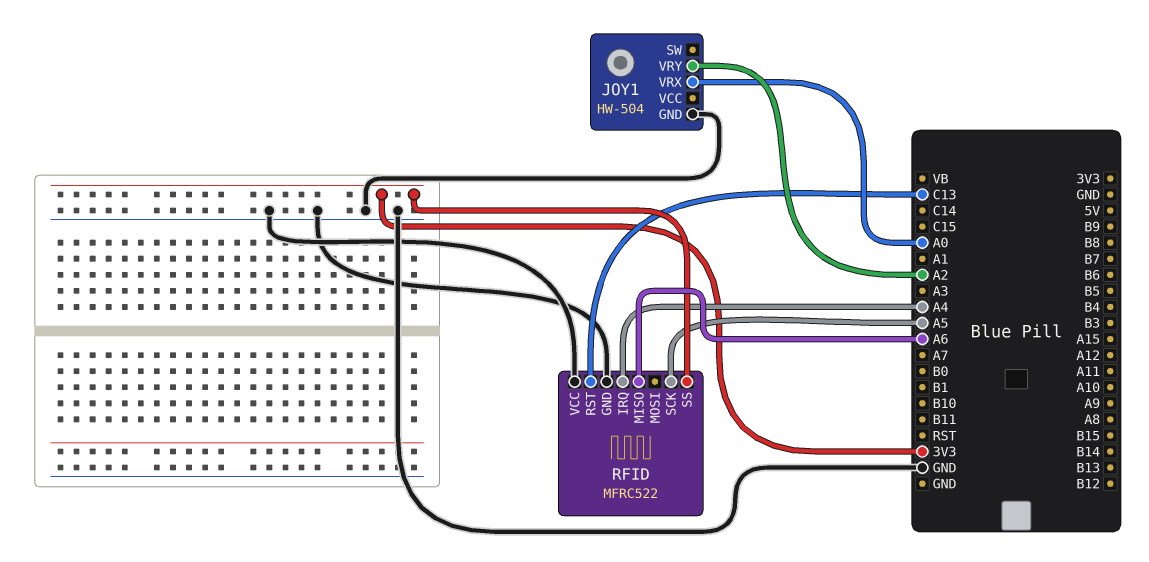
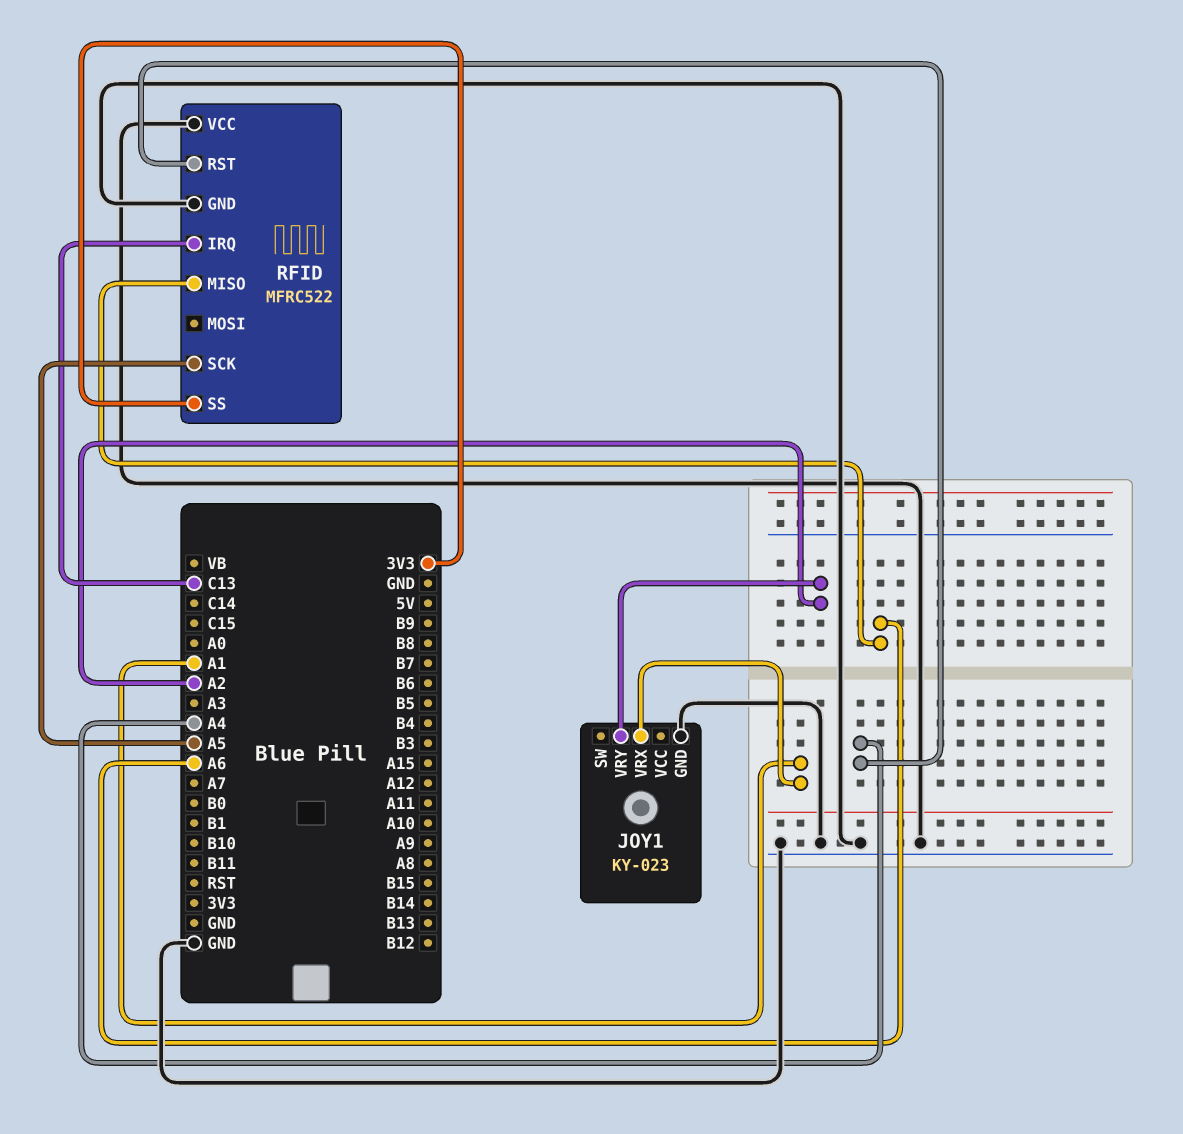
JOY1: HW-504 -> KY-023
JOY1 pin VRX: A0 -> A1
RFID pin IRQ: A4 -> C13
RFID pin RST: C13 -> A4

